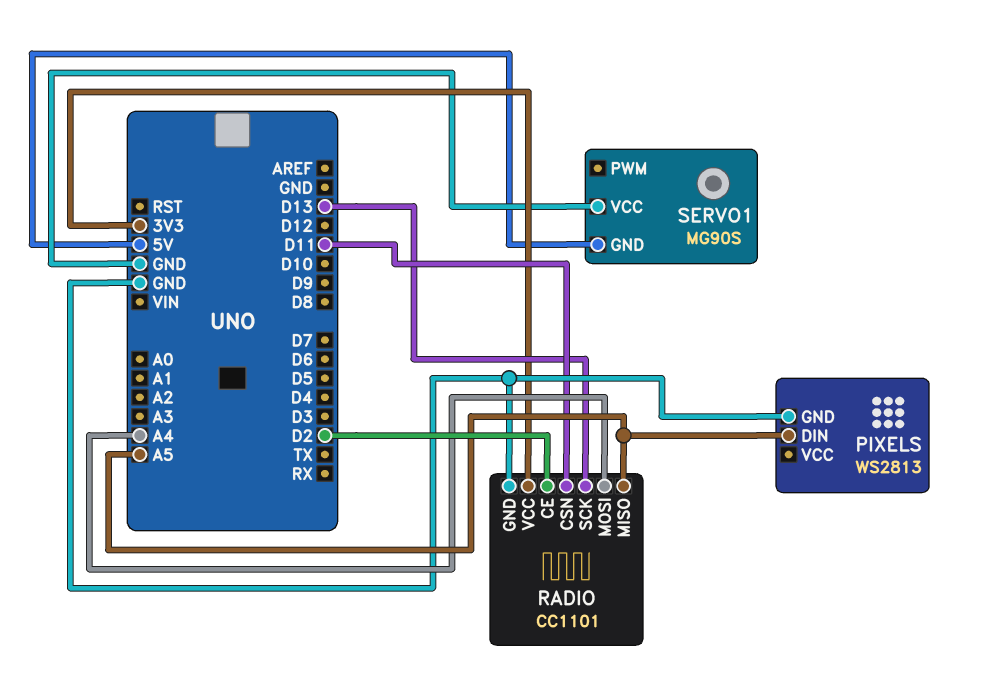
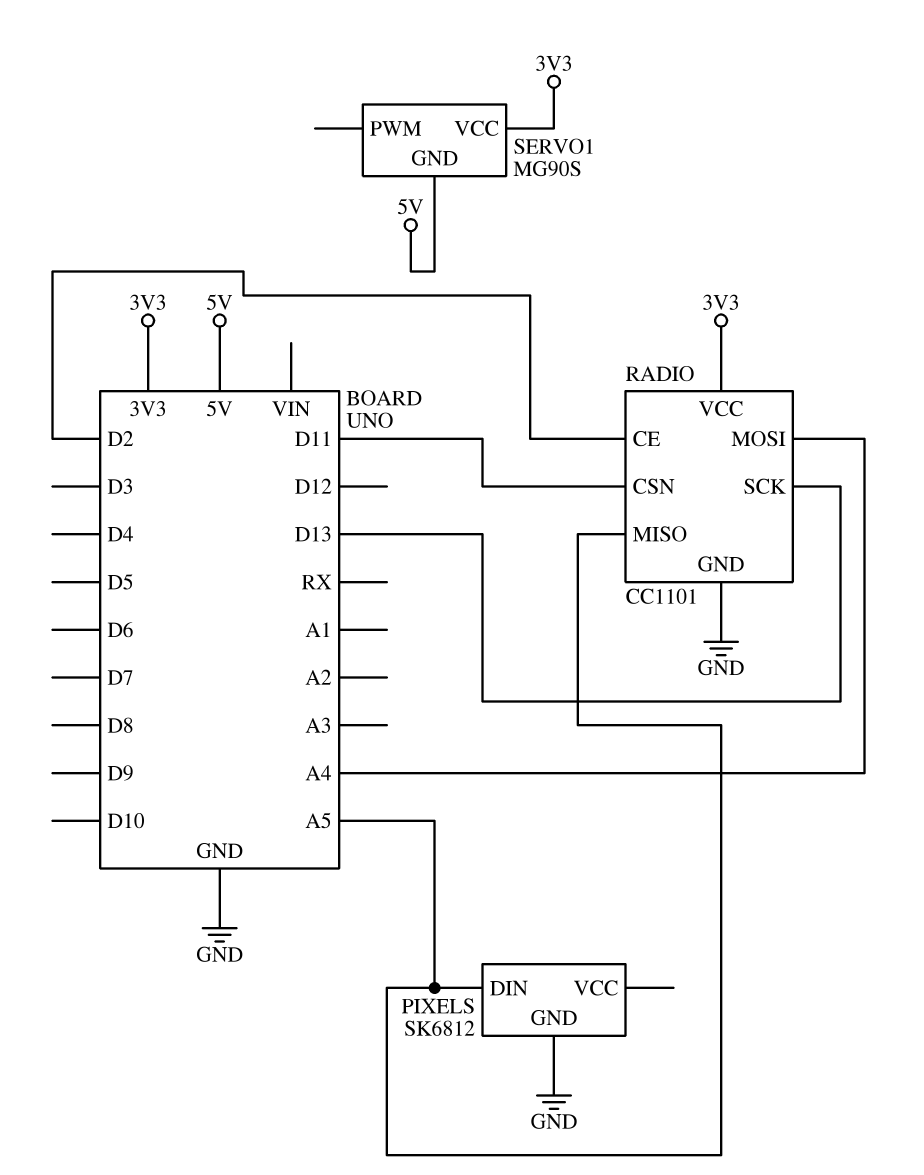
PIXELS: WS2813 -> SK6812
SERVO1 pin VCC: GND -> 3V3

